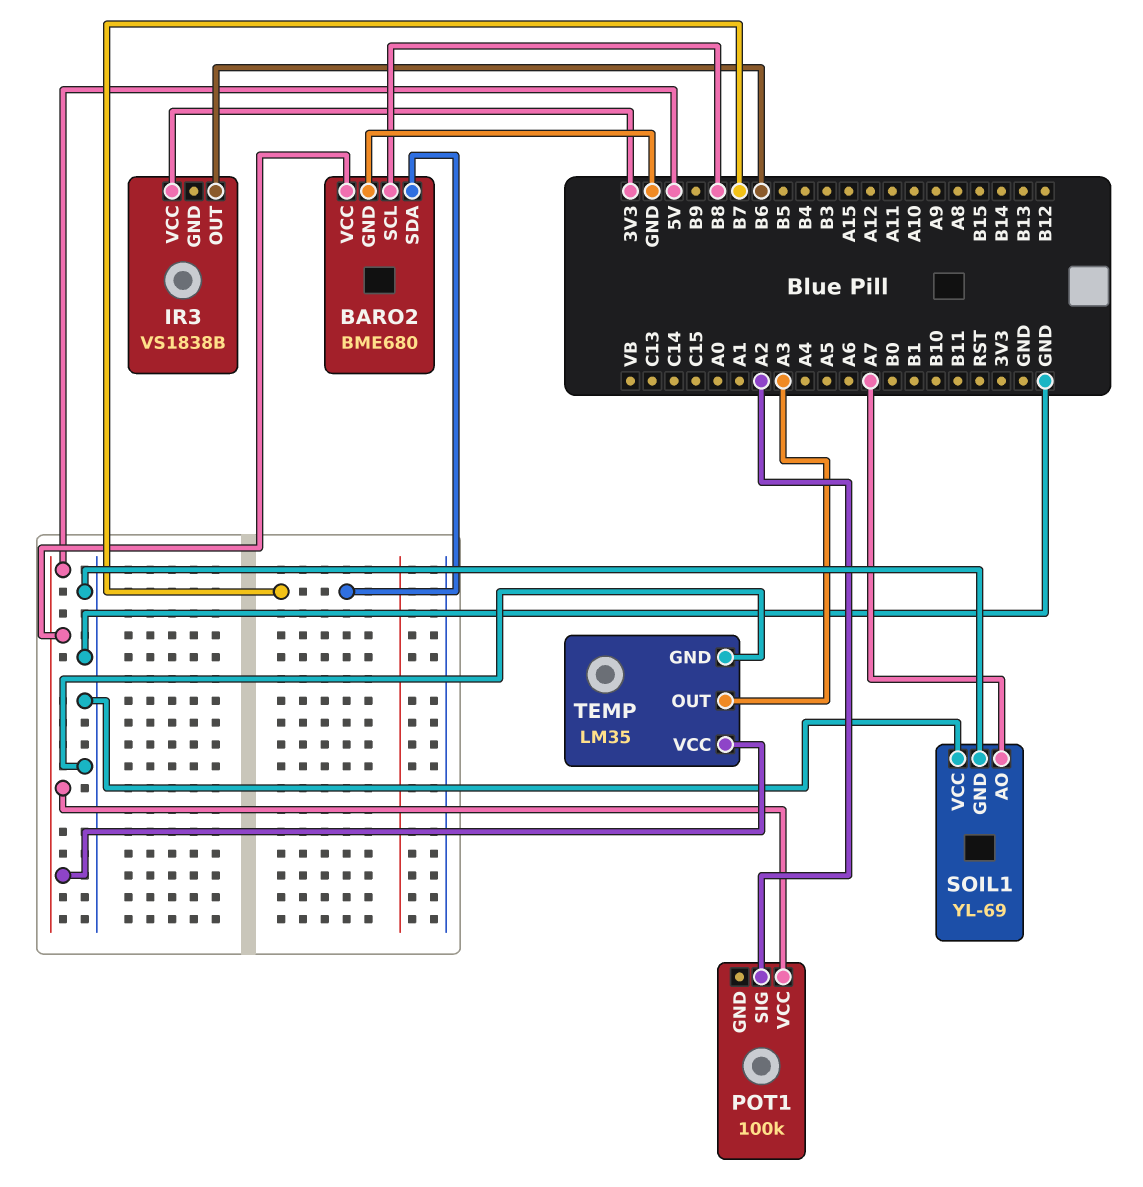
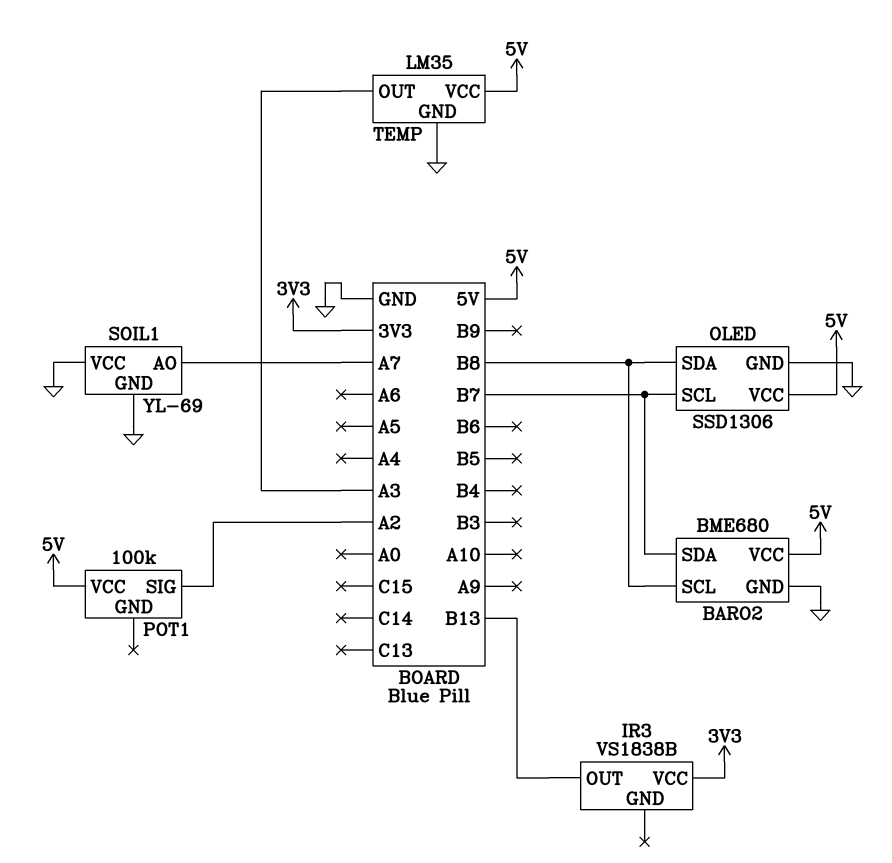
IR3 pin OUT: B6 -> B13
OLED: none -> SSD1306
OLED pin GND: none -> GND
OLED pin SCL: none -> B7
OLED pin SDA: none -> B8
OLED pin VCC: none -> 5V

